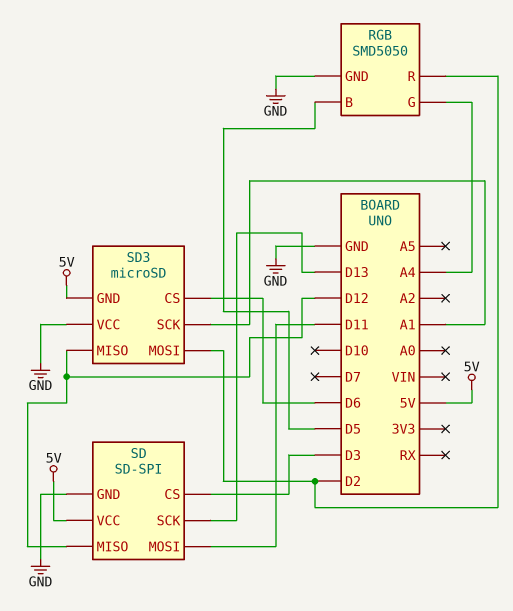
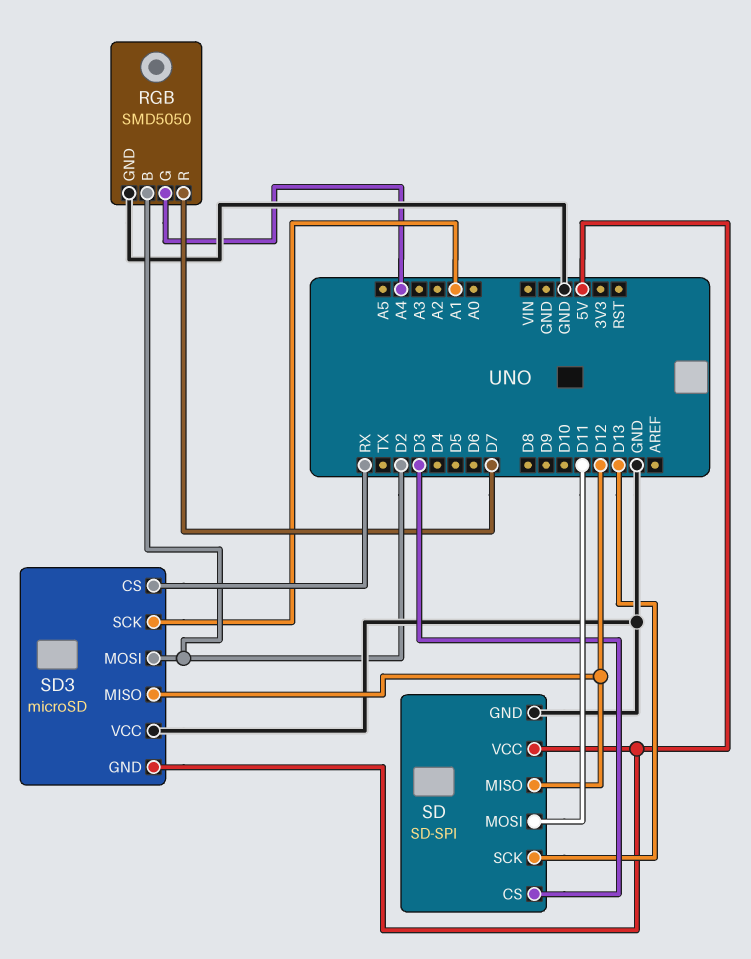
RGB pin B: D5 -> D2
RGB pin R: D2 -> D7
SD3 pin CS: D6 -> RX

